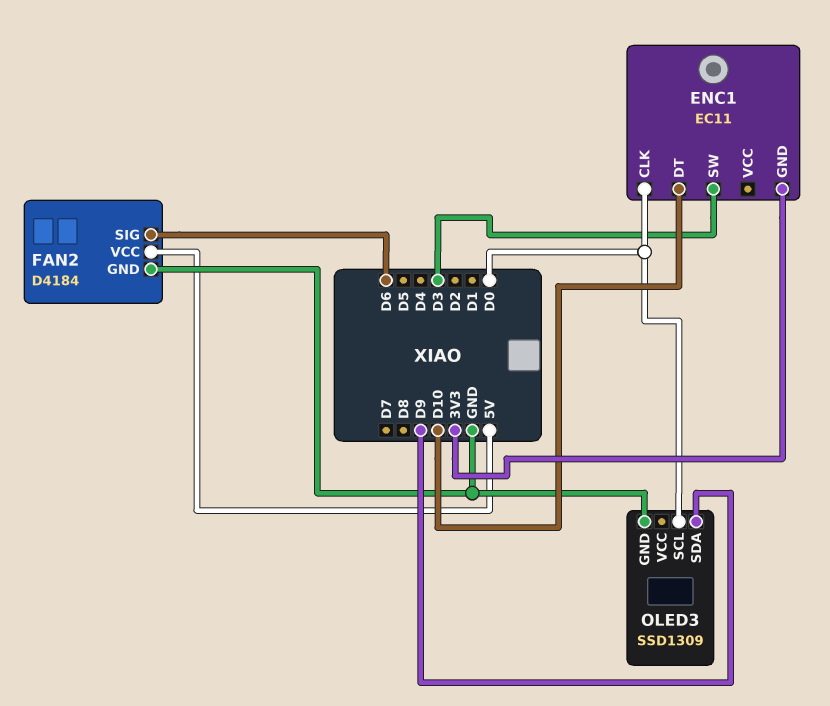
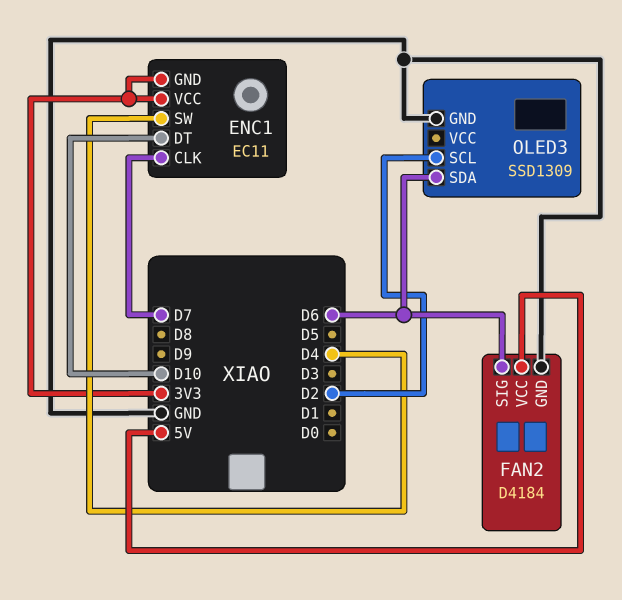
ENC1 pin CLK: D0 -> D7
ENC1 pin SW: D3 -> D4
ENC1 pin VCC: none -> 3V3
OLED3 pin SCL: D0 -> D2
OLED3 pin SDA: D9 -> D6

